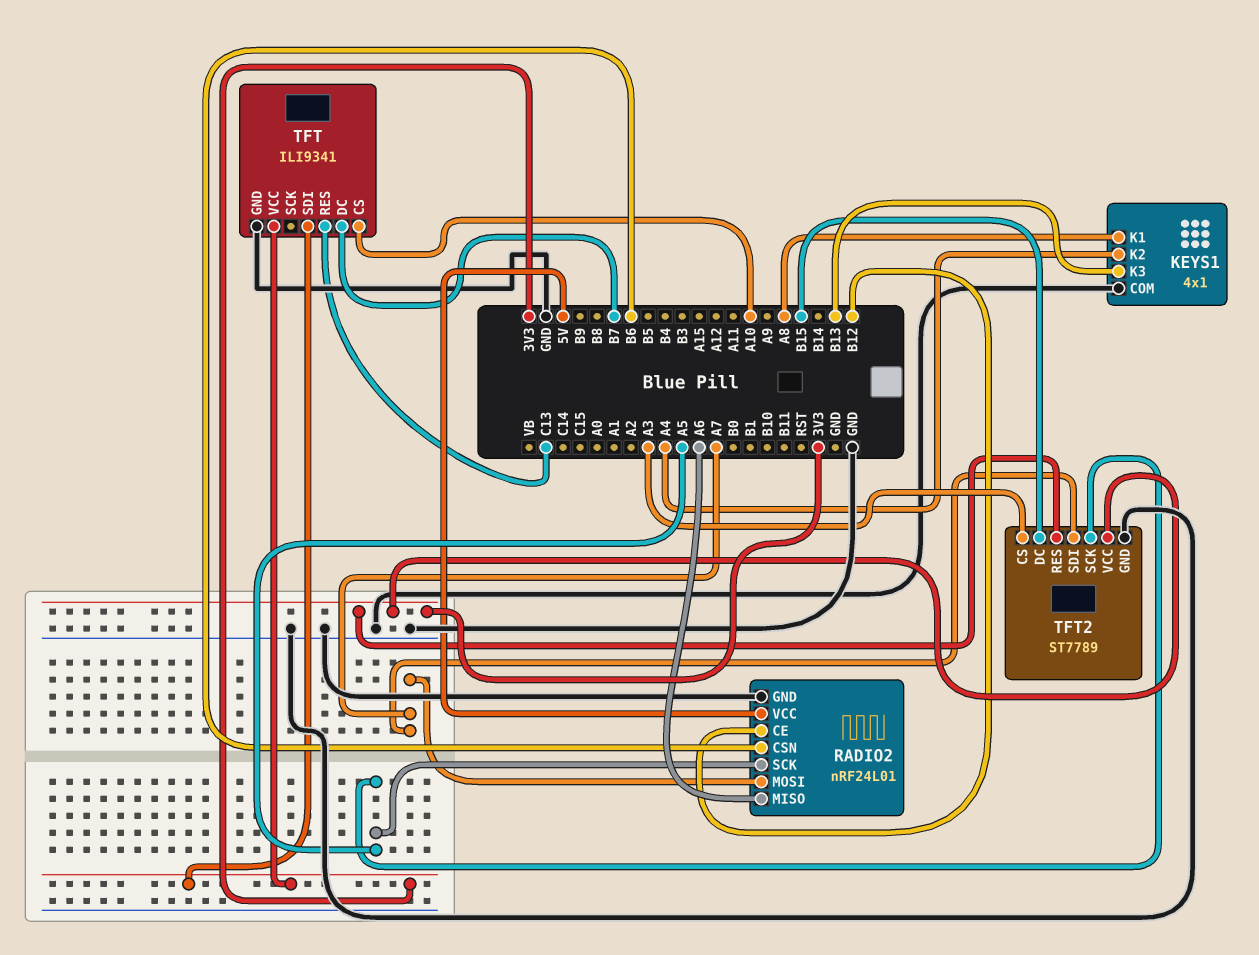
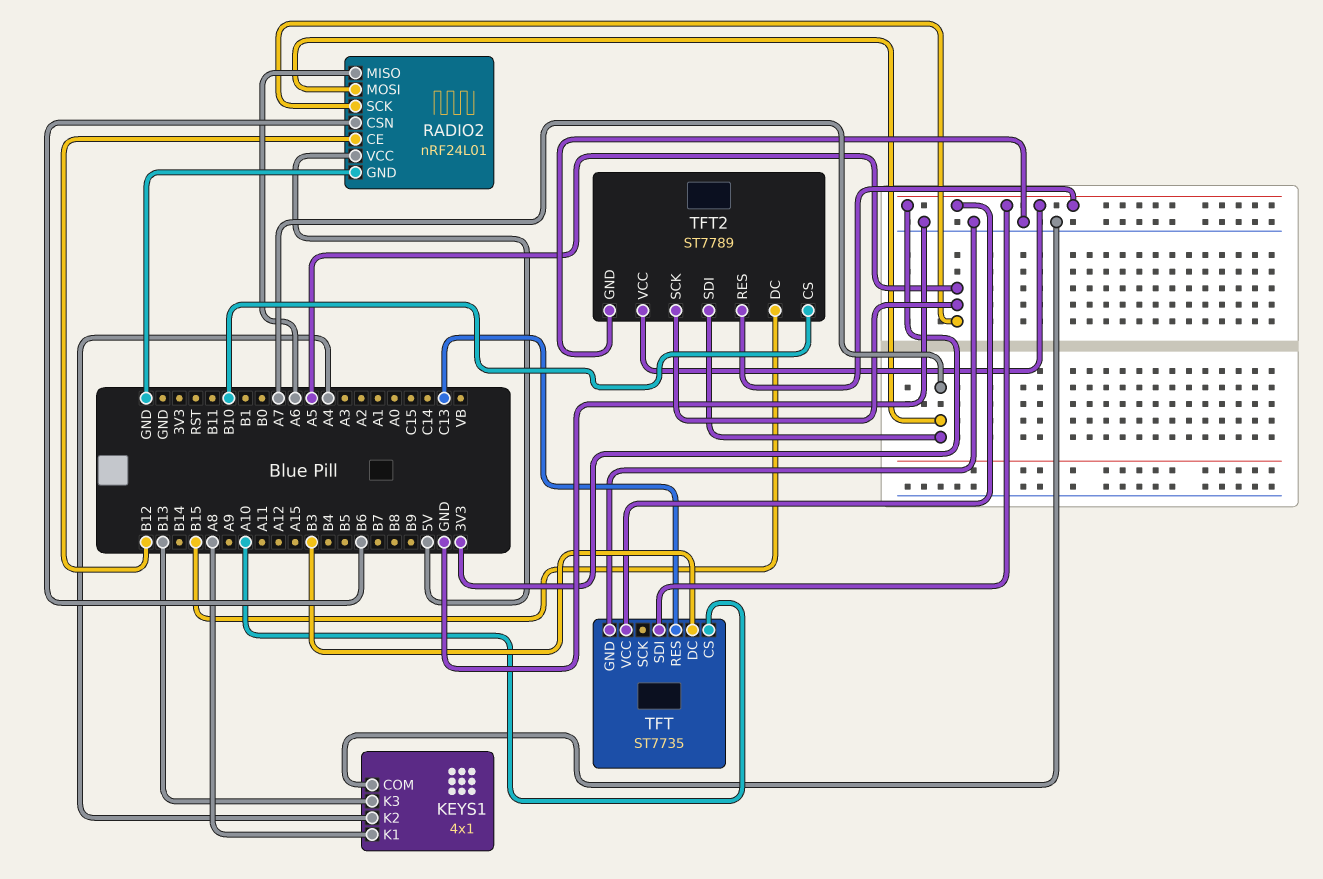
TFT: ILI9341 -> ST7735
TFT pin DC: B7 -> B3
TFT2 pin CS: A3 -> B10

